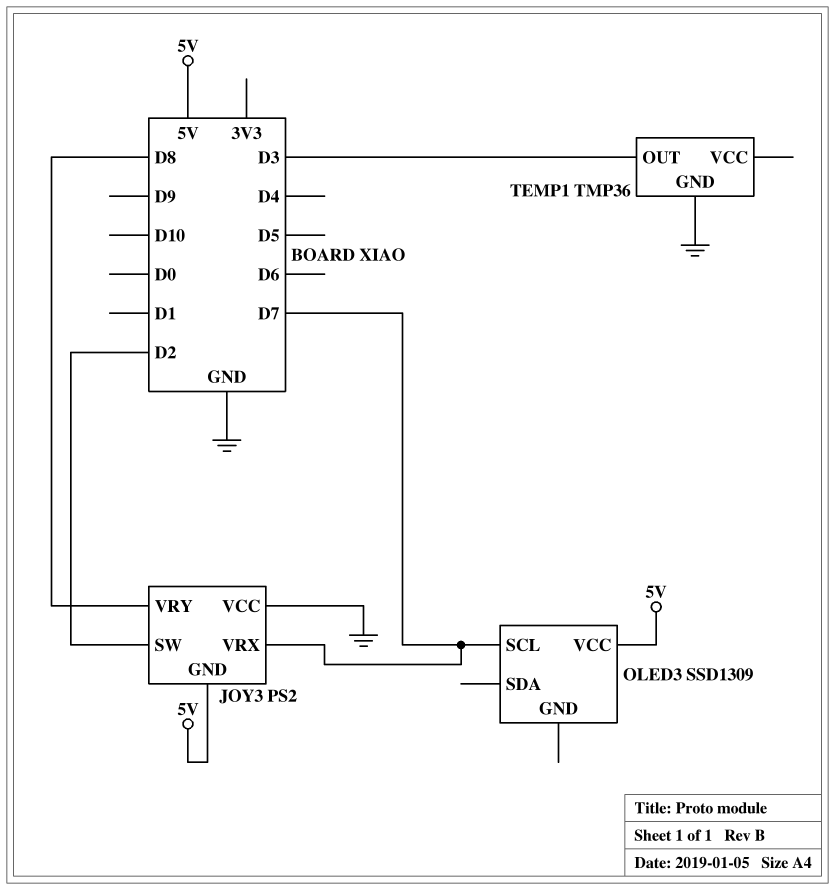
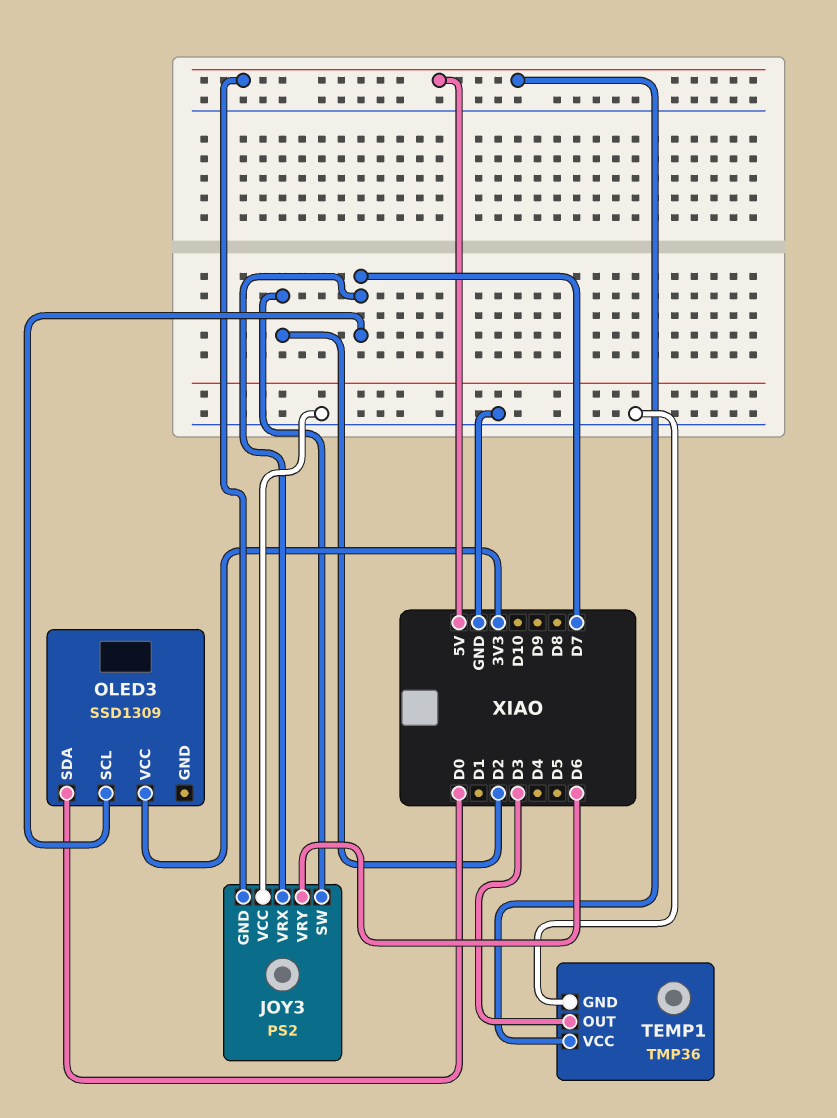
JOY3 pin VRY: D8 -> D6
OLED3 pin SDA: none -> D0
OLED3 pin VCC: 5V -> 3V3
TEMP1 pin VCC: none -> 5V

